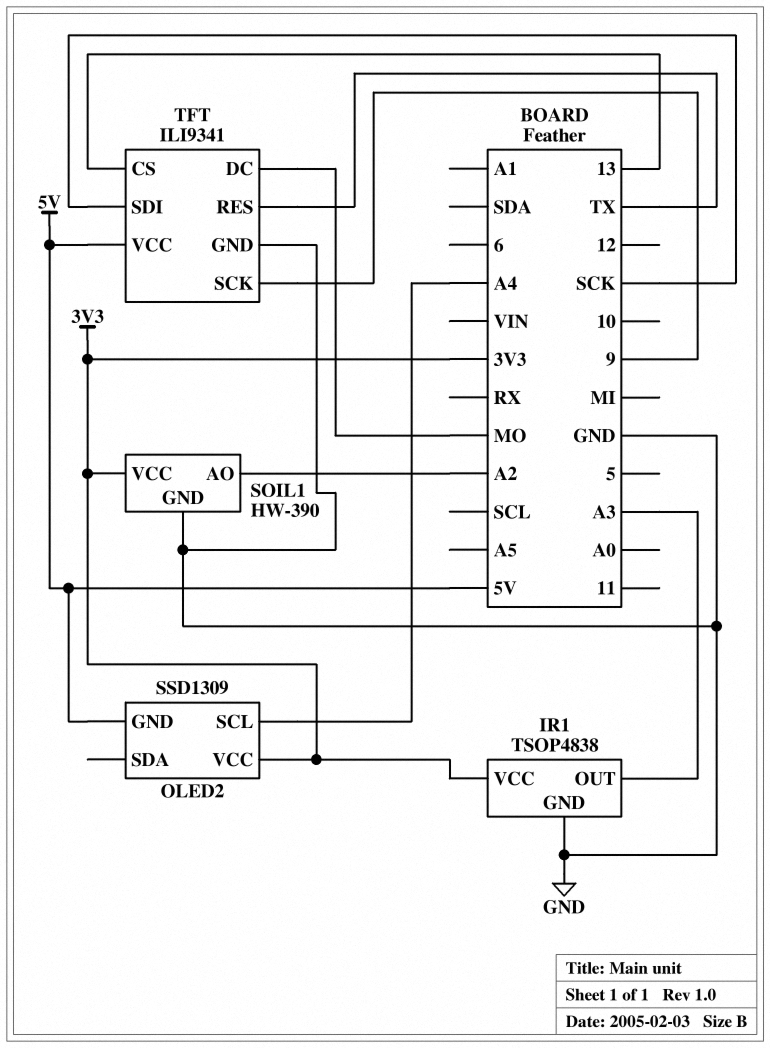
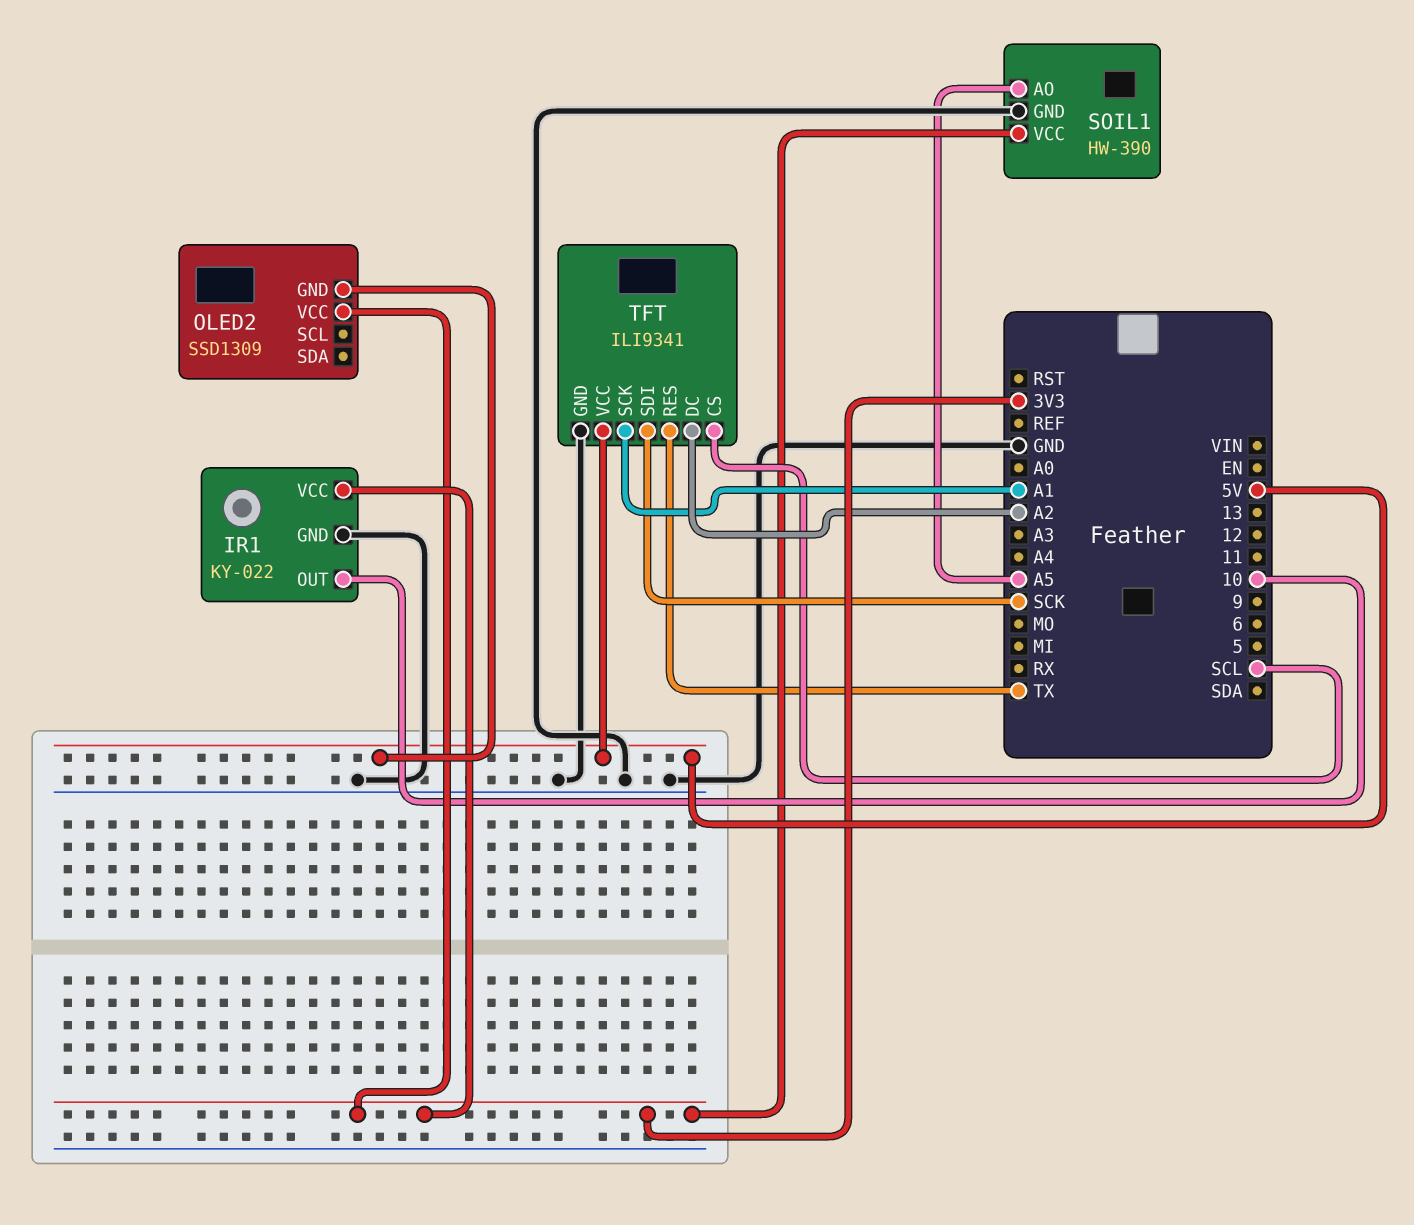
IR1: TSOP4838 -> KY-022
IR1 pin OUT: A3 -> 10
OLED2 pin SCL: A4 -> none
SOIL1 pin AO: A2 -> A5
TFT pin CS: 13 -> SCL
TFT pin DC: MO -> A2
TFT pin SCK: 9 -> A1

